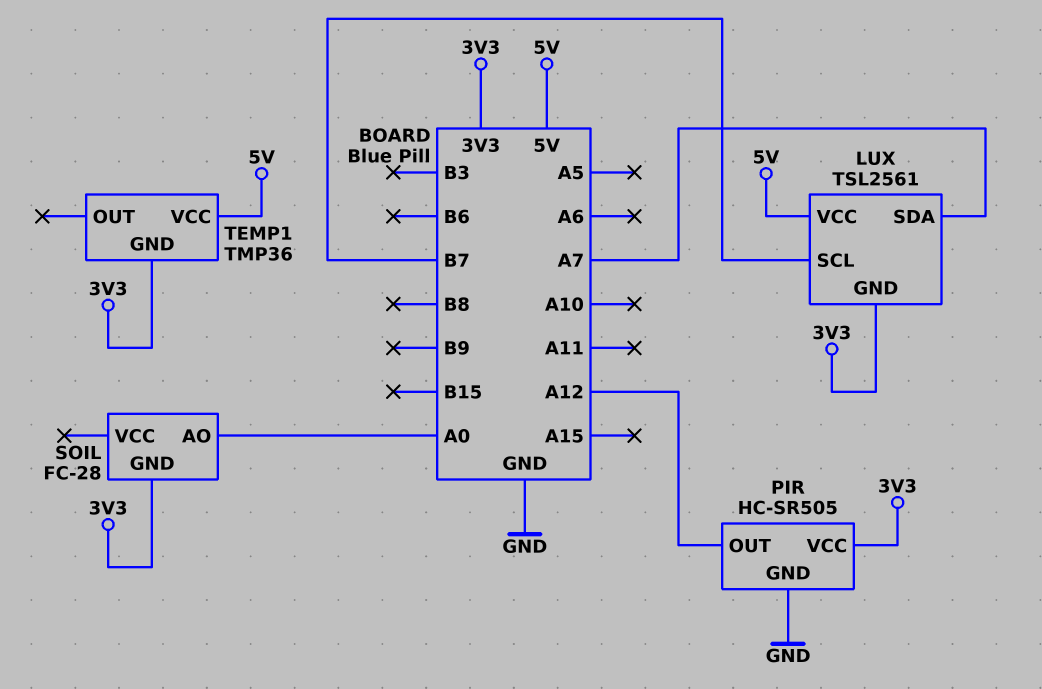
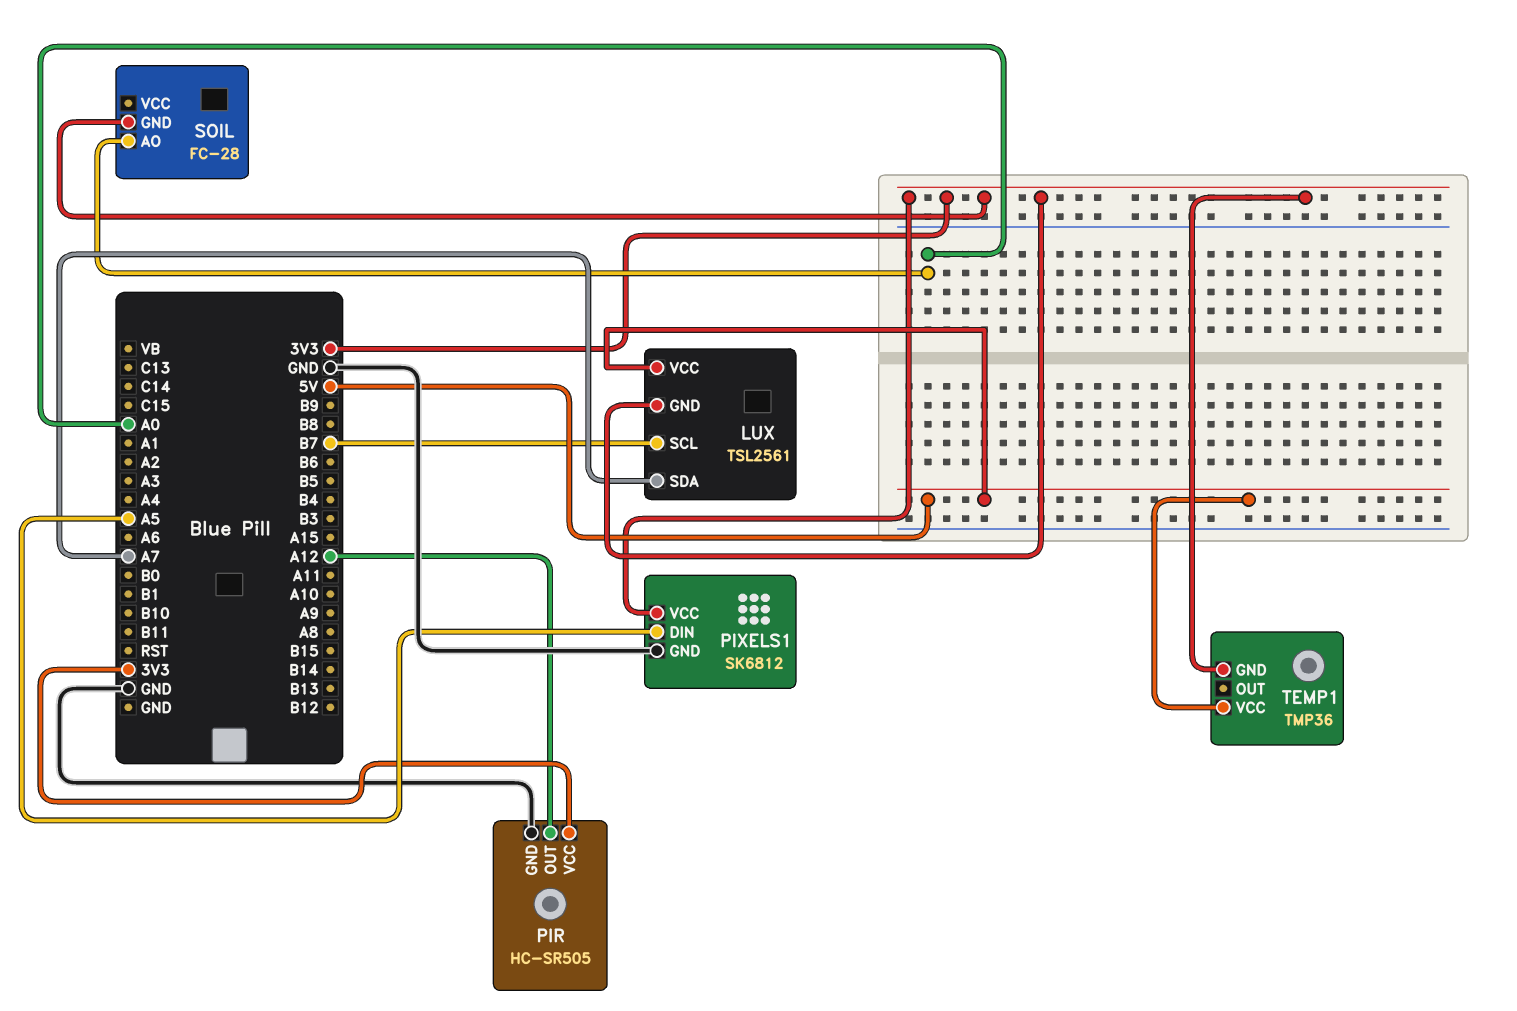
PIXELS1: none -> SK6812
PIXELS1 pin DIN: none -> A5
PIXELS1 pin GND: none -> GND
PIXELS1 pin VCC: none -> 3V3

